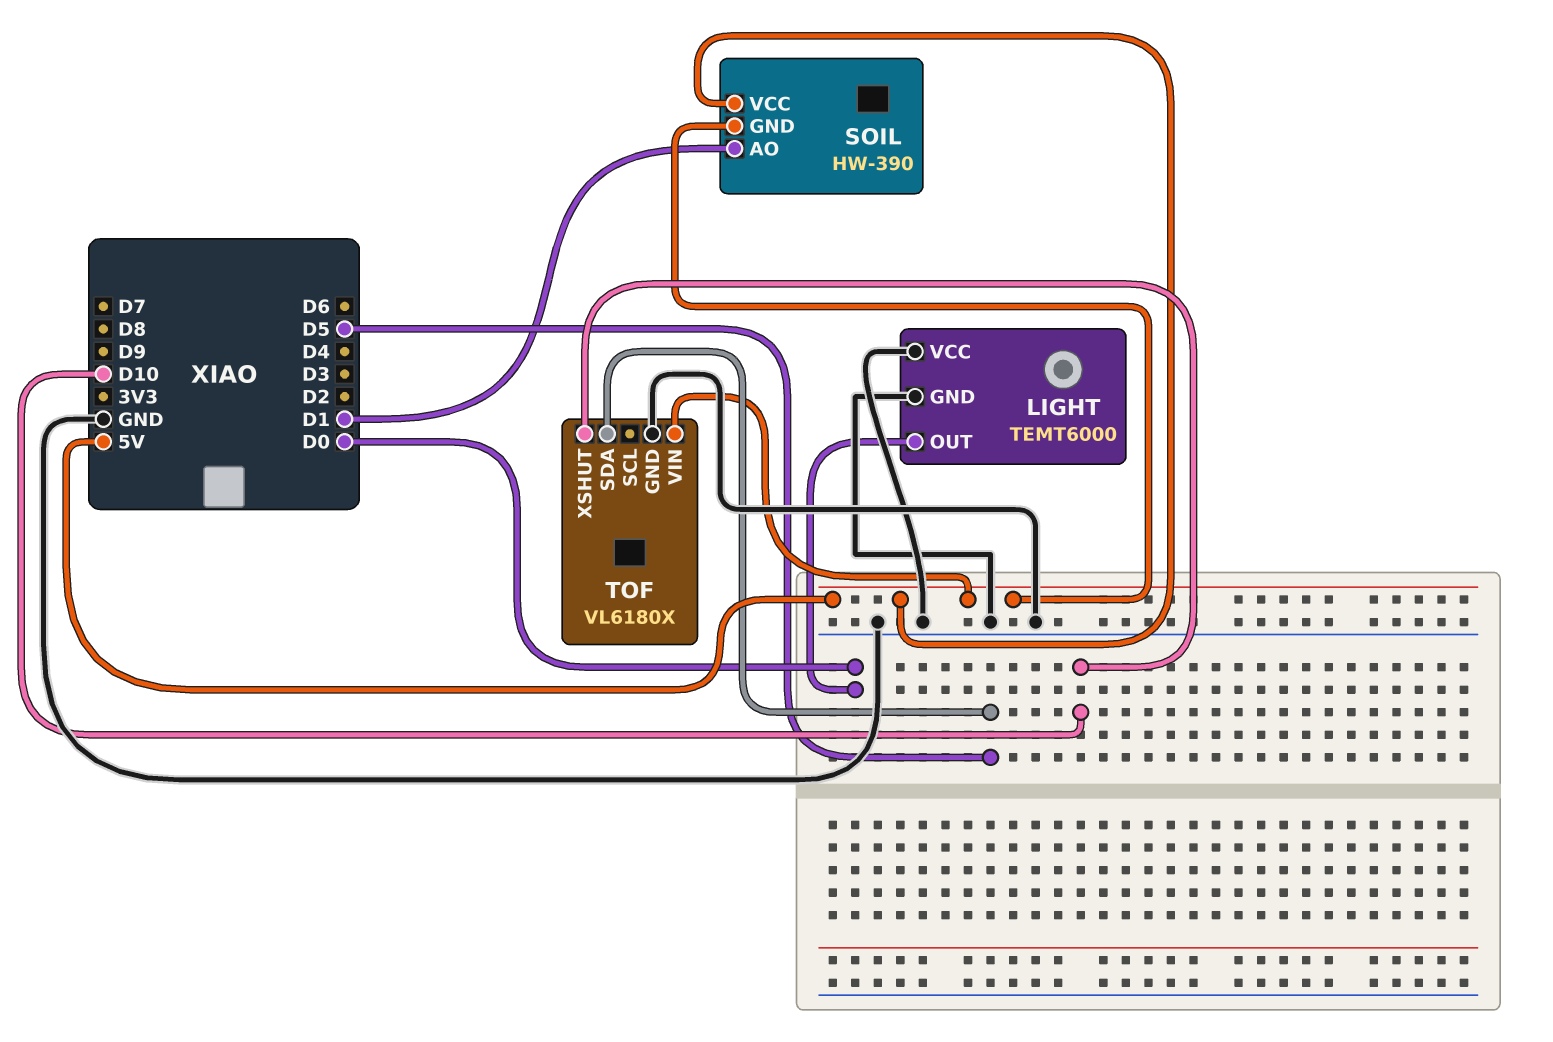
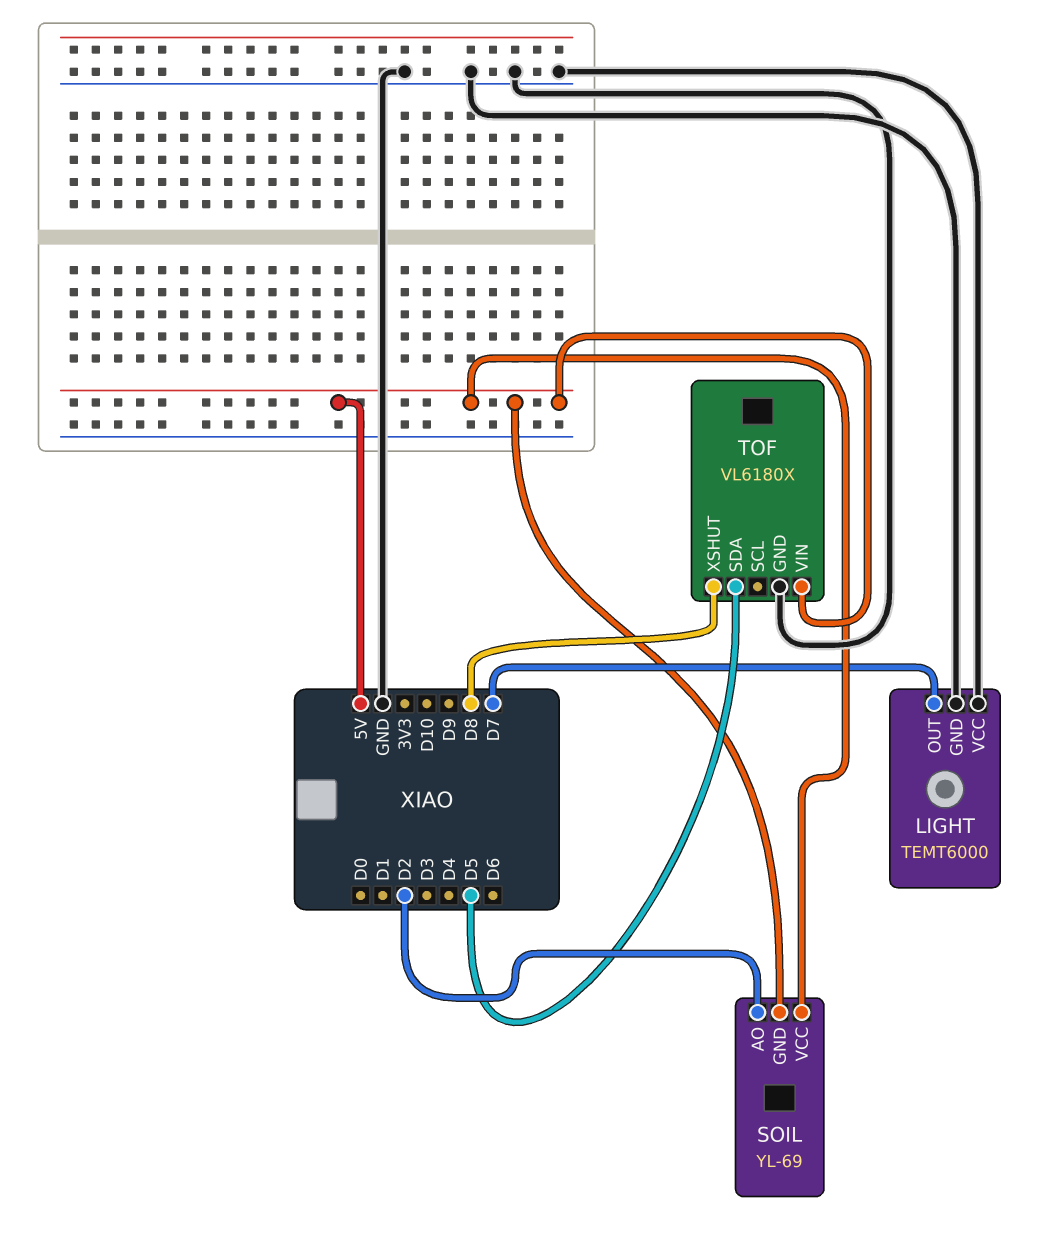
LIGHT pin OUT: D0 -> D7
SOIL: HW-390 -> YL-69
SOIL pin AO: D1 -> D2
TOF pin XSHUT: D10 -> D8

